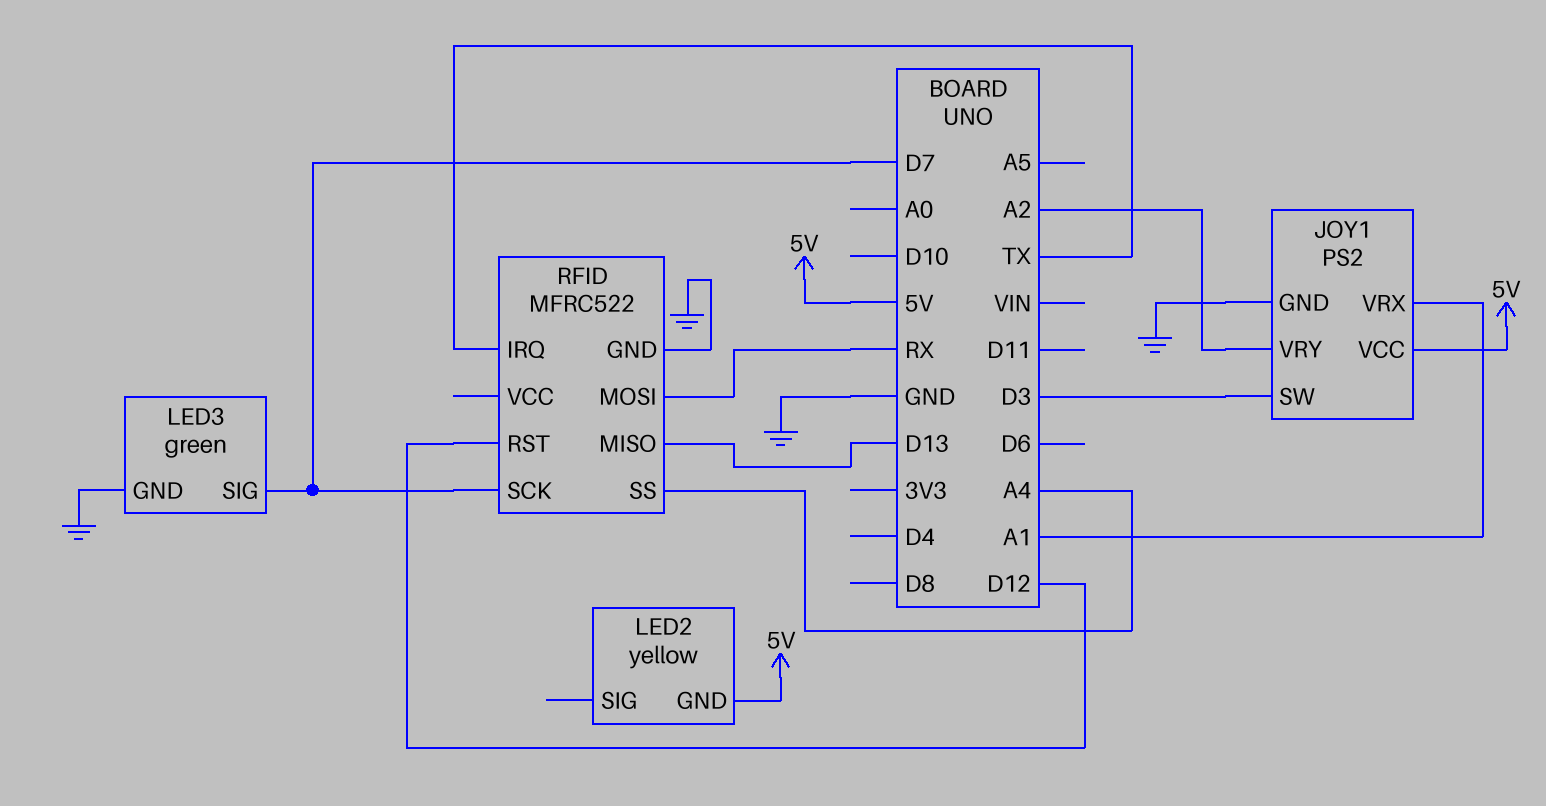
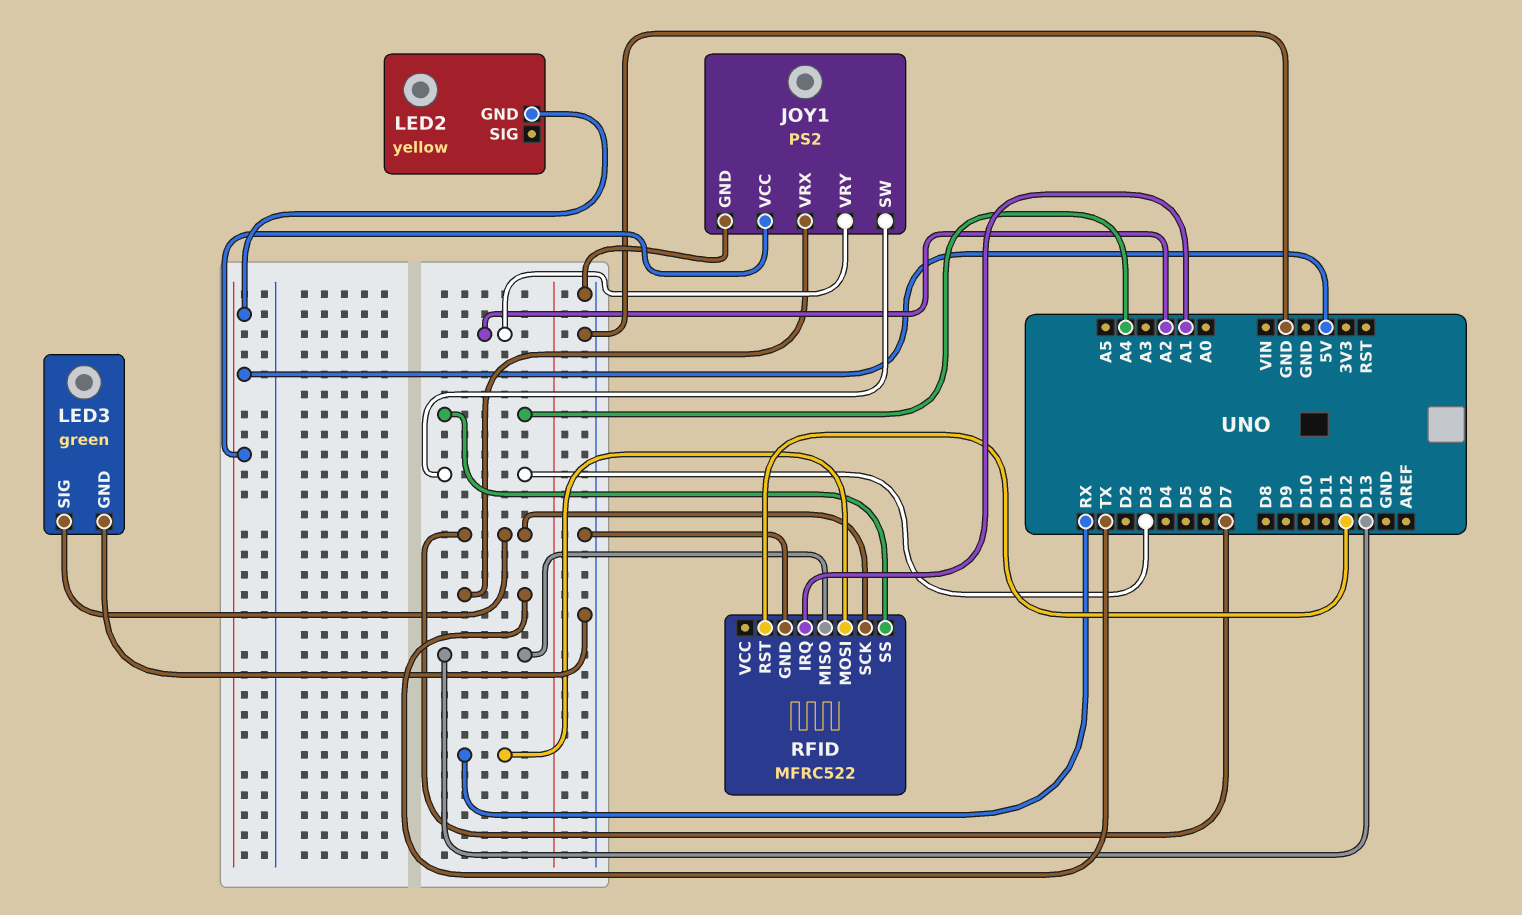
JOY1 pin VRX: A1 -> TX
RFID pin IRQ: TX -> A1

